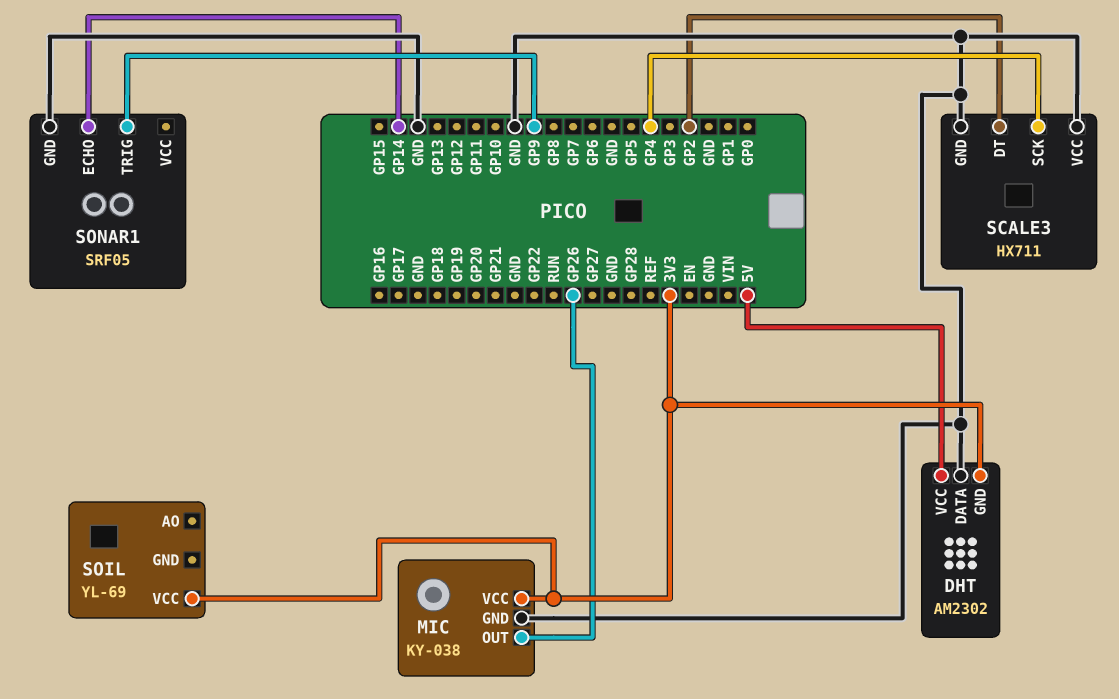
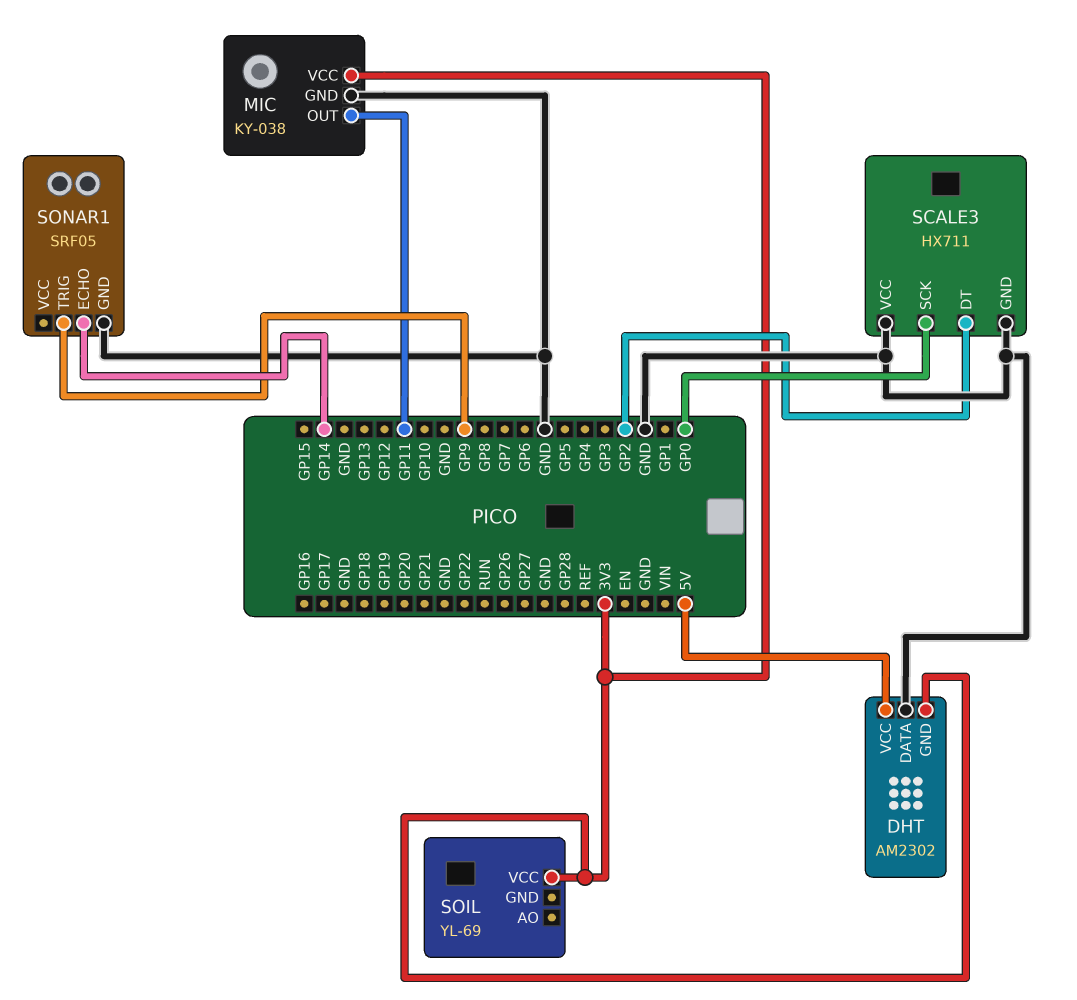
MIC pin OUT: GP26 -> GP11
SCALE3 pin SCK: GP4 -> GP0

